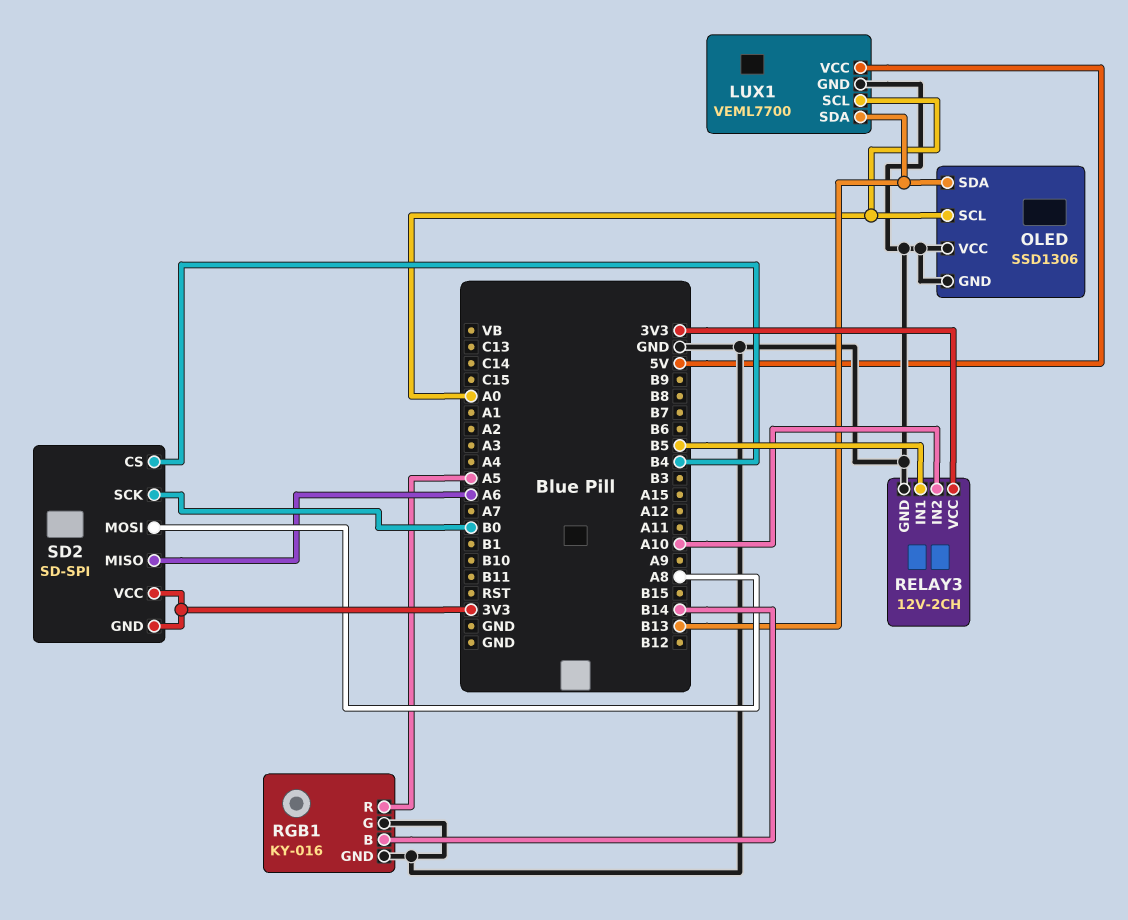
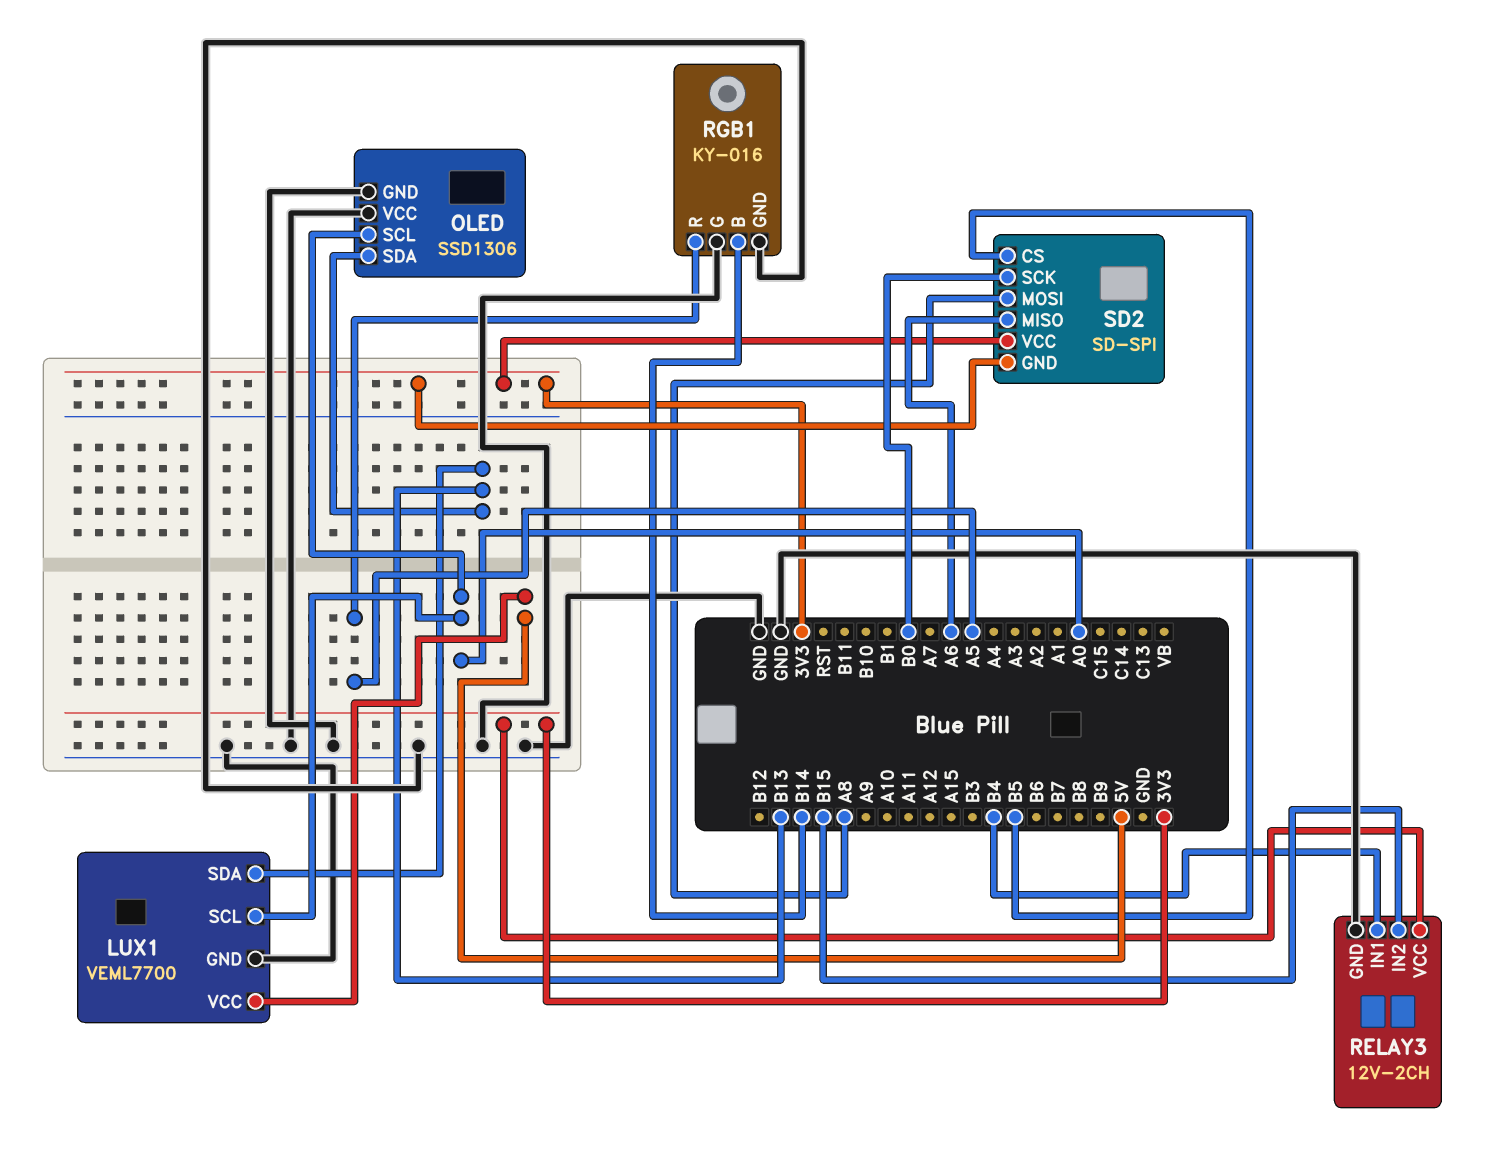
RELAY3 pin IN1: B5 -> B4
RELAY3 pin IN2: A10 -> B15
SD2 pin CS: B4 -> B5

